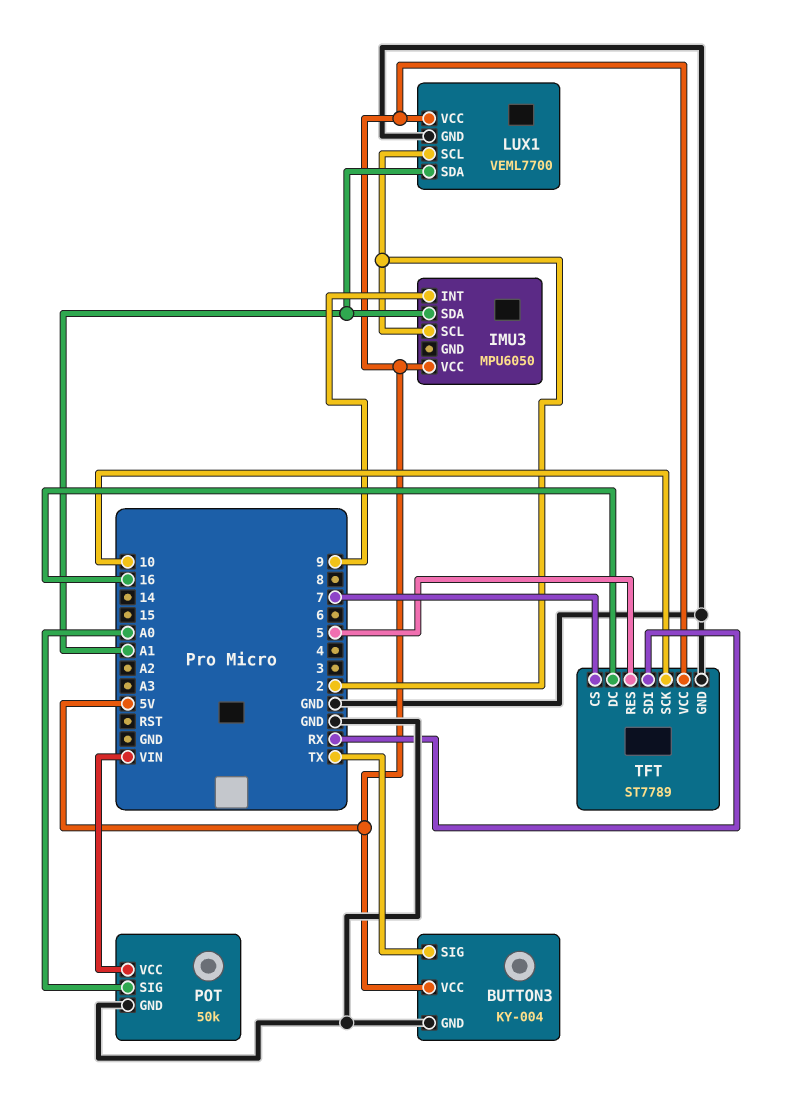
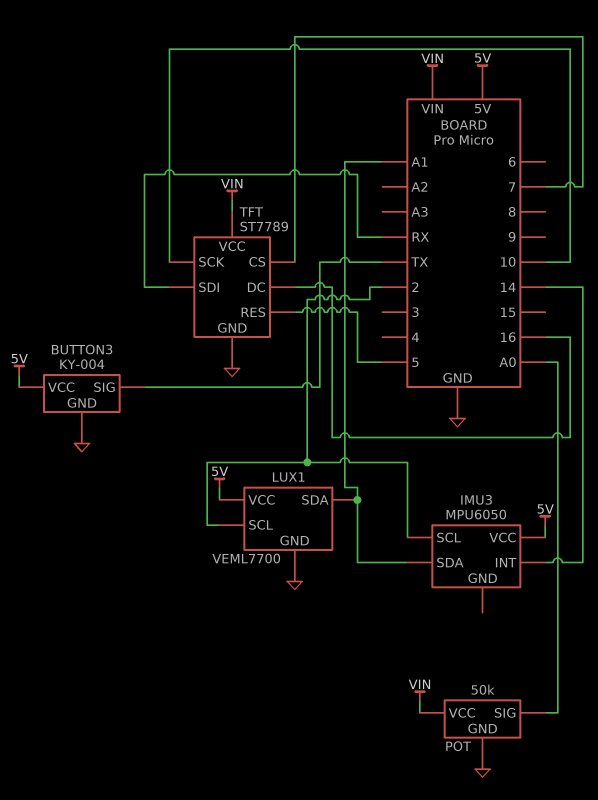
IMU3 pin INT: 9 -> 14
TFT pin VCC: 5V -> VIN

